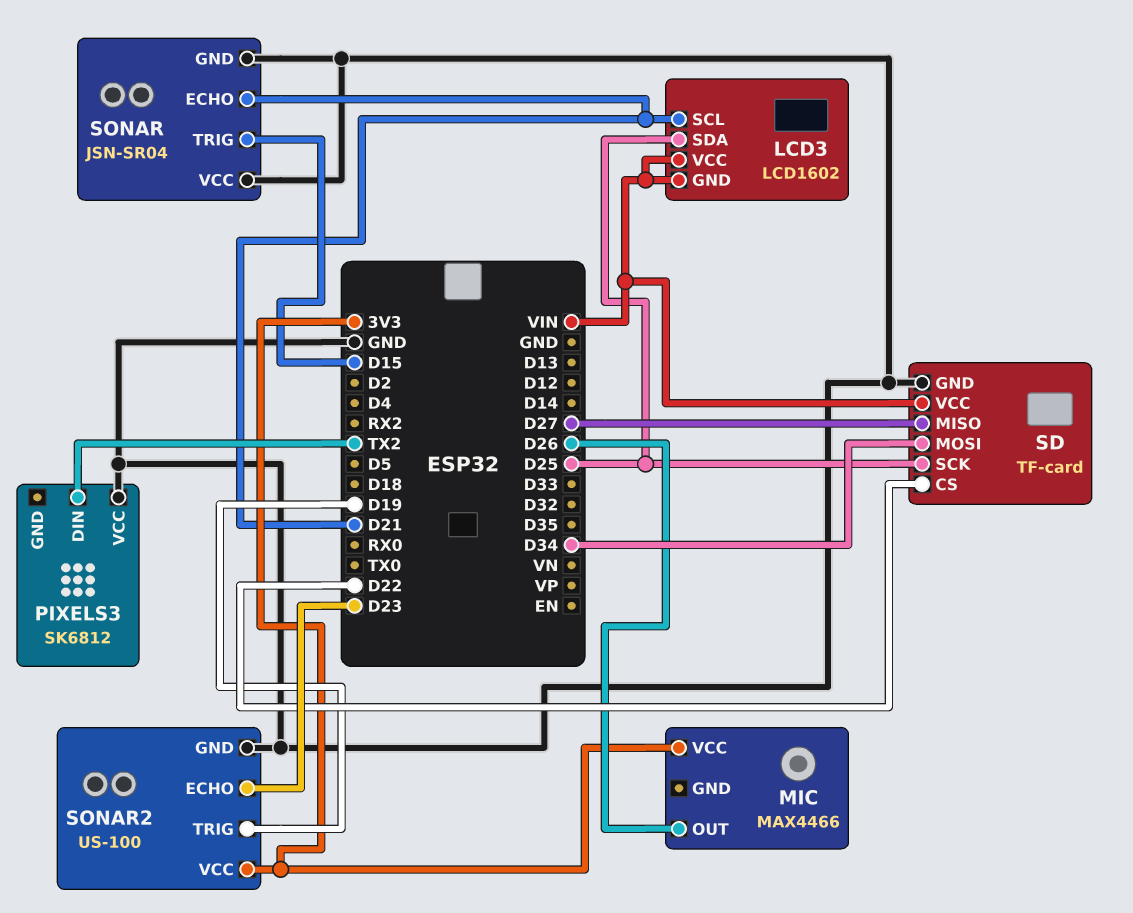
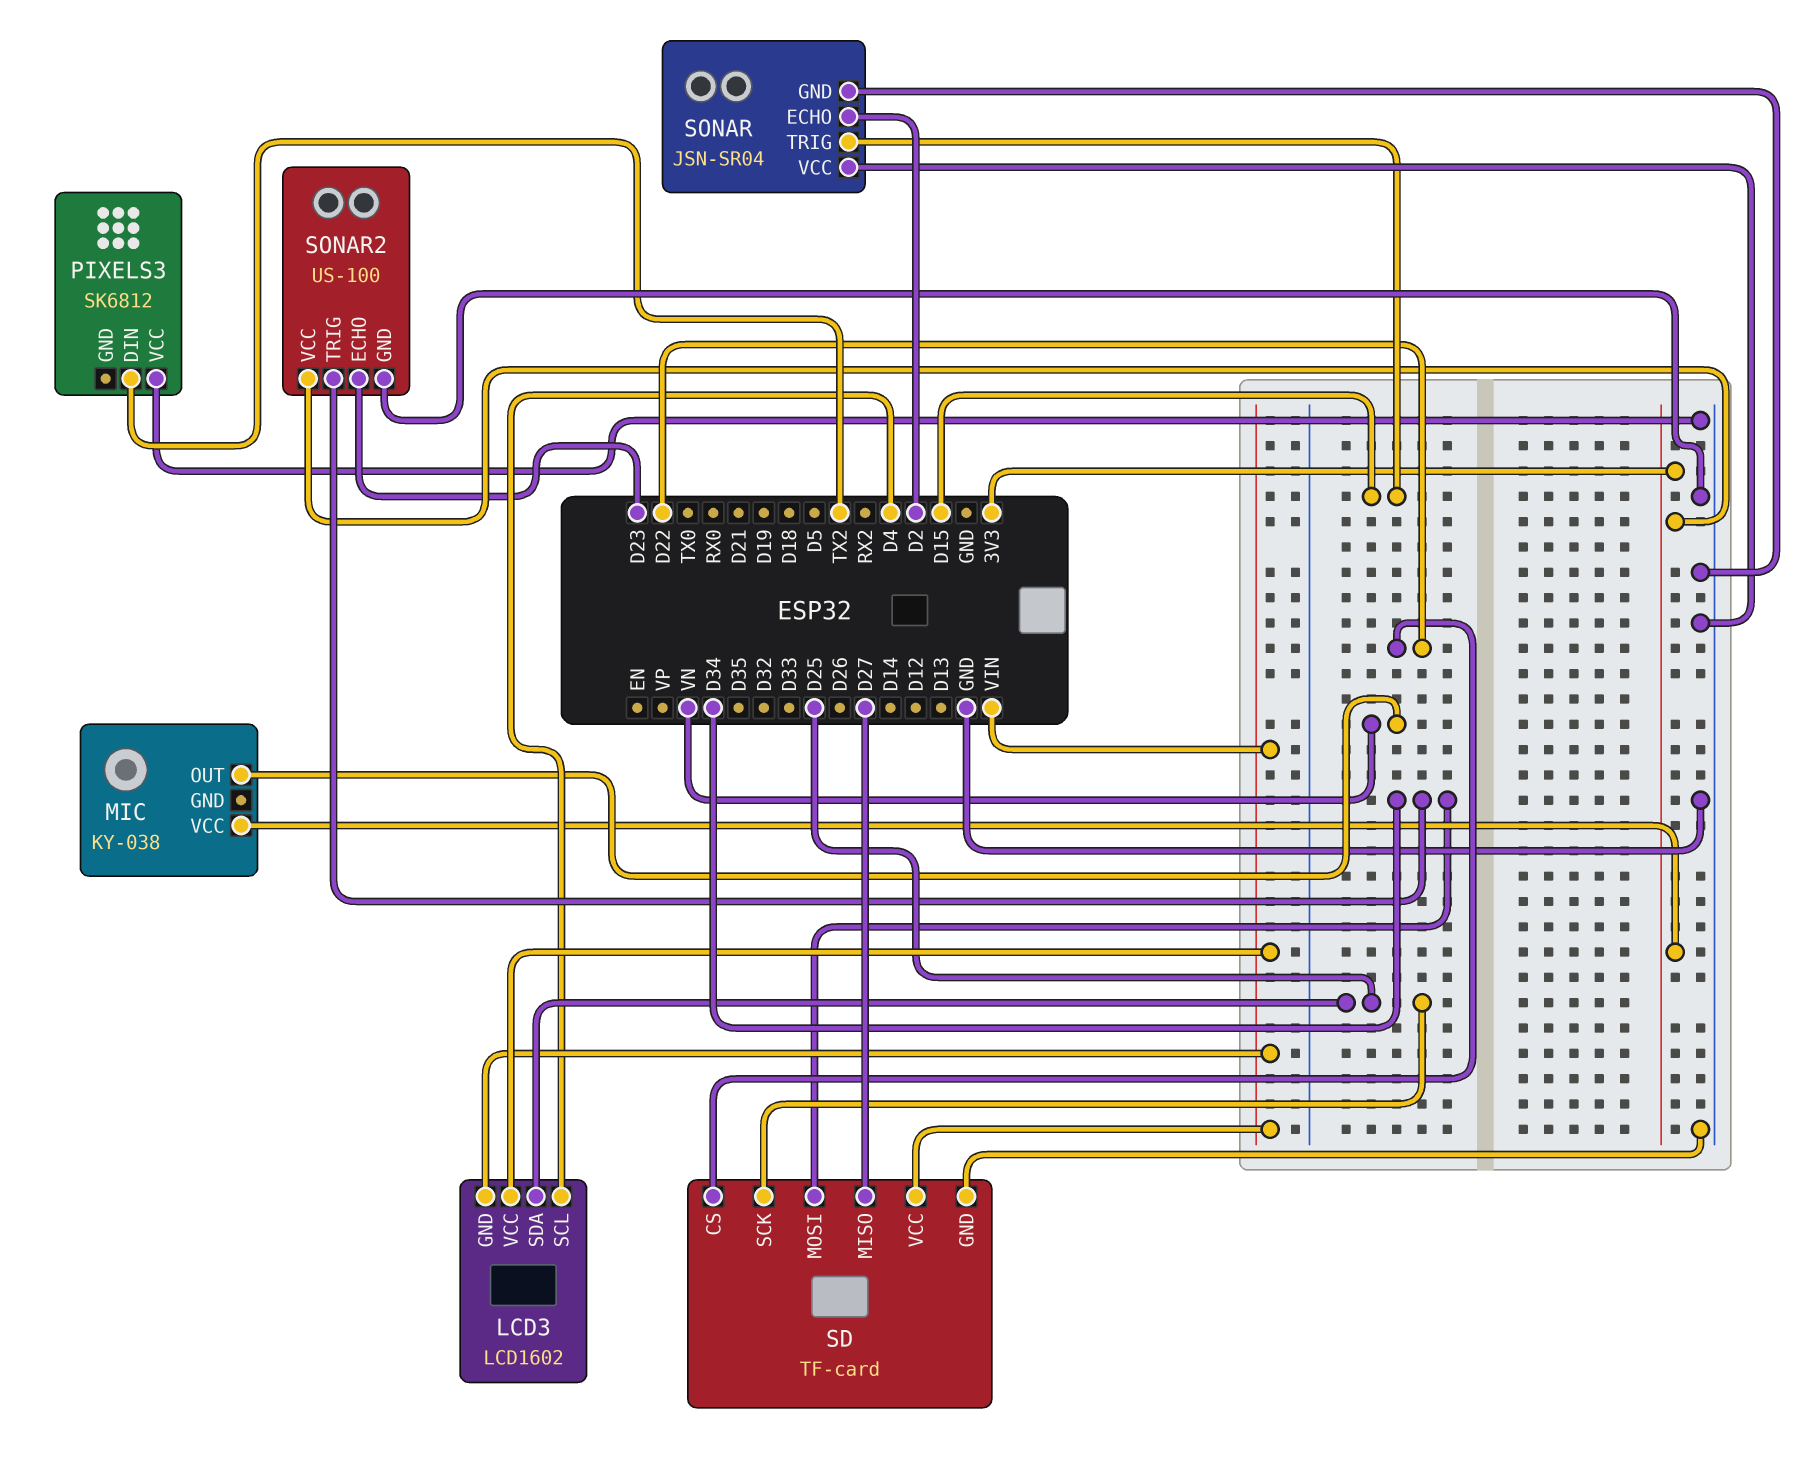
LCD3 pin SCL: D21 -> D4
MIC: MAX4466 -> KY-038
MIC pin OUT: D26 -> VN
SONAR pin ECHO: D21 -> D2
SONAR2 pin TRIG: D19 -> D34

